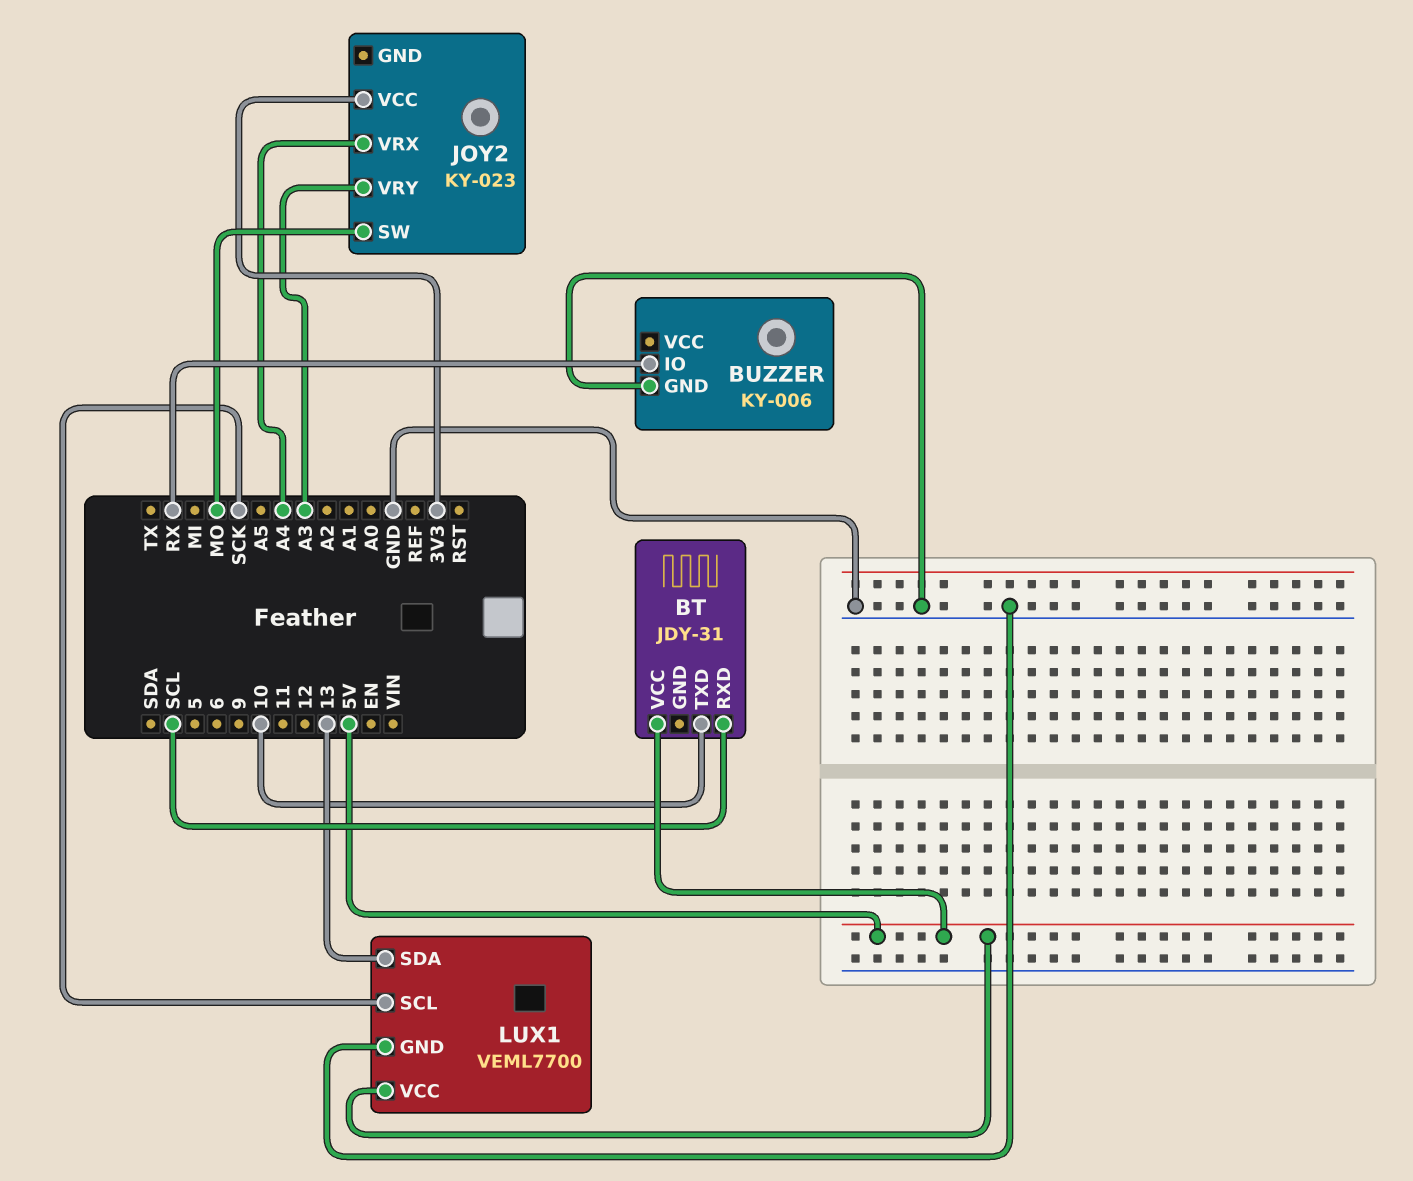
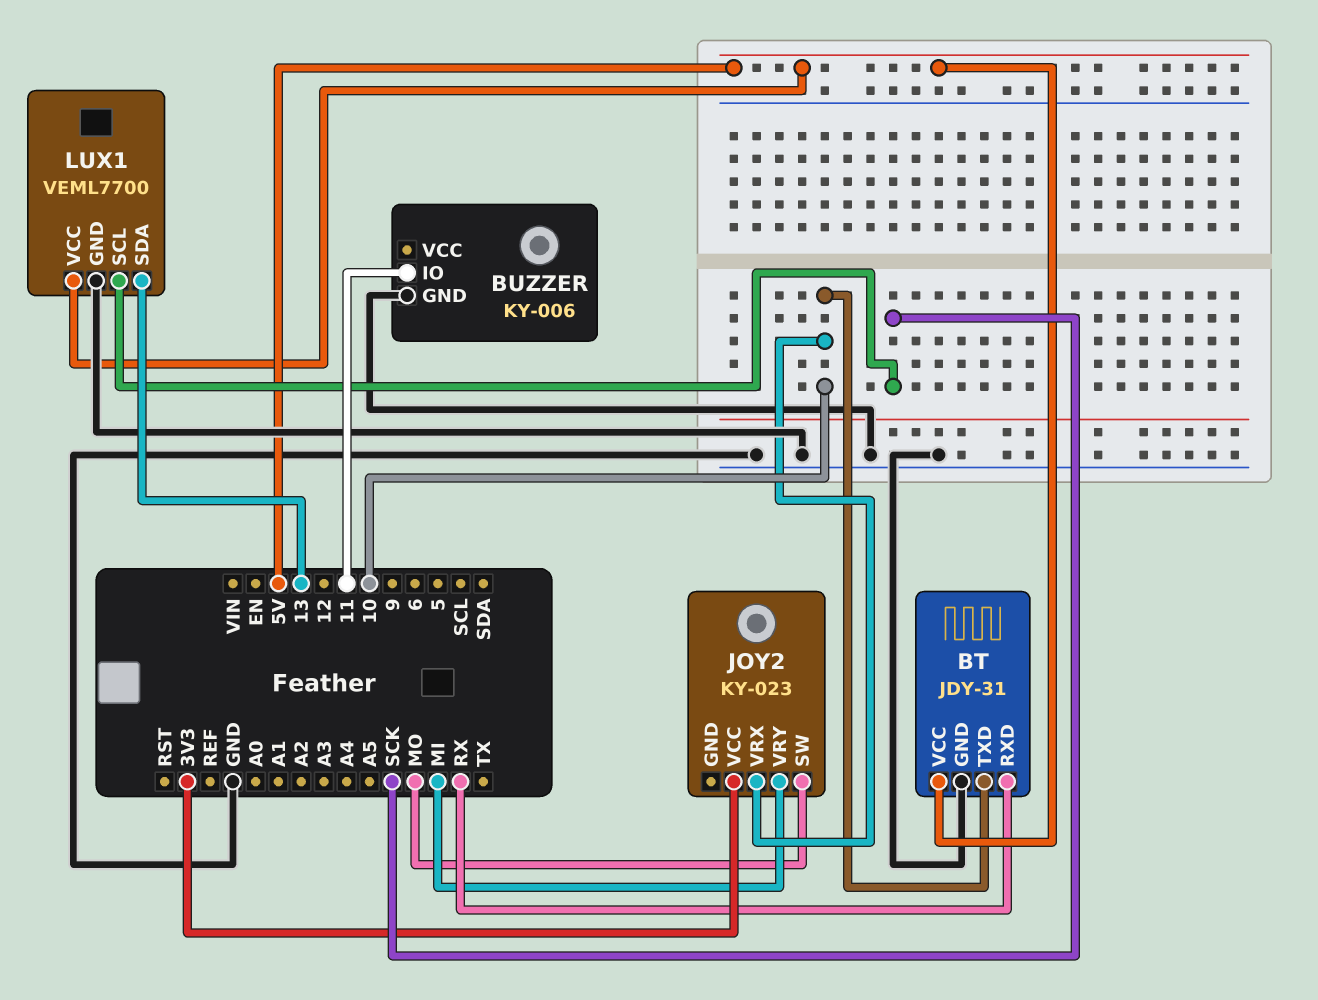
BT pin GND: none -> GND
BT pin RXD: SCL -> RX
BUZZER pin IO: RX -> 11
JOY2 pin VRX: A4 -> 10
JOY2 pin VRY: A3 -> MI

